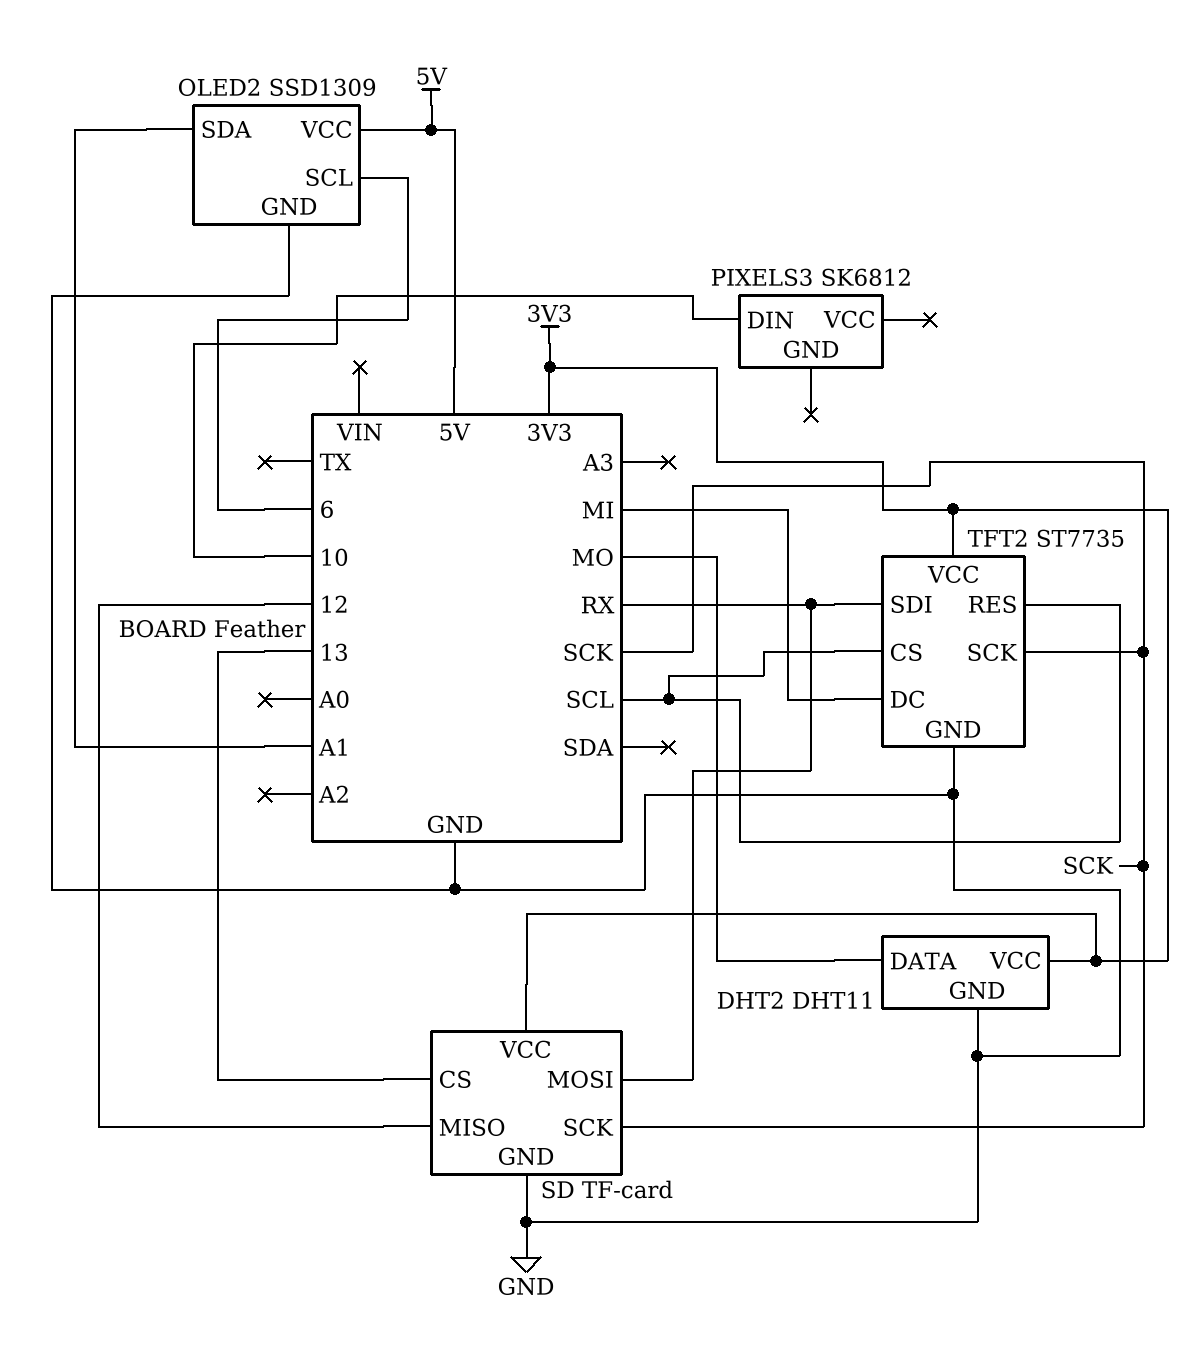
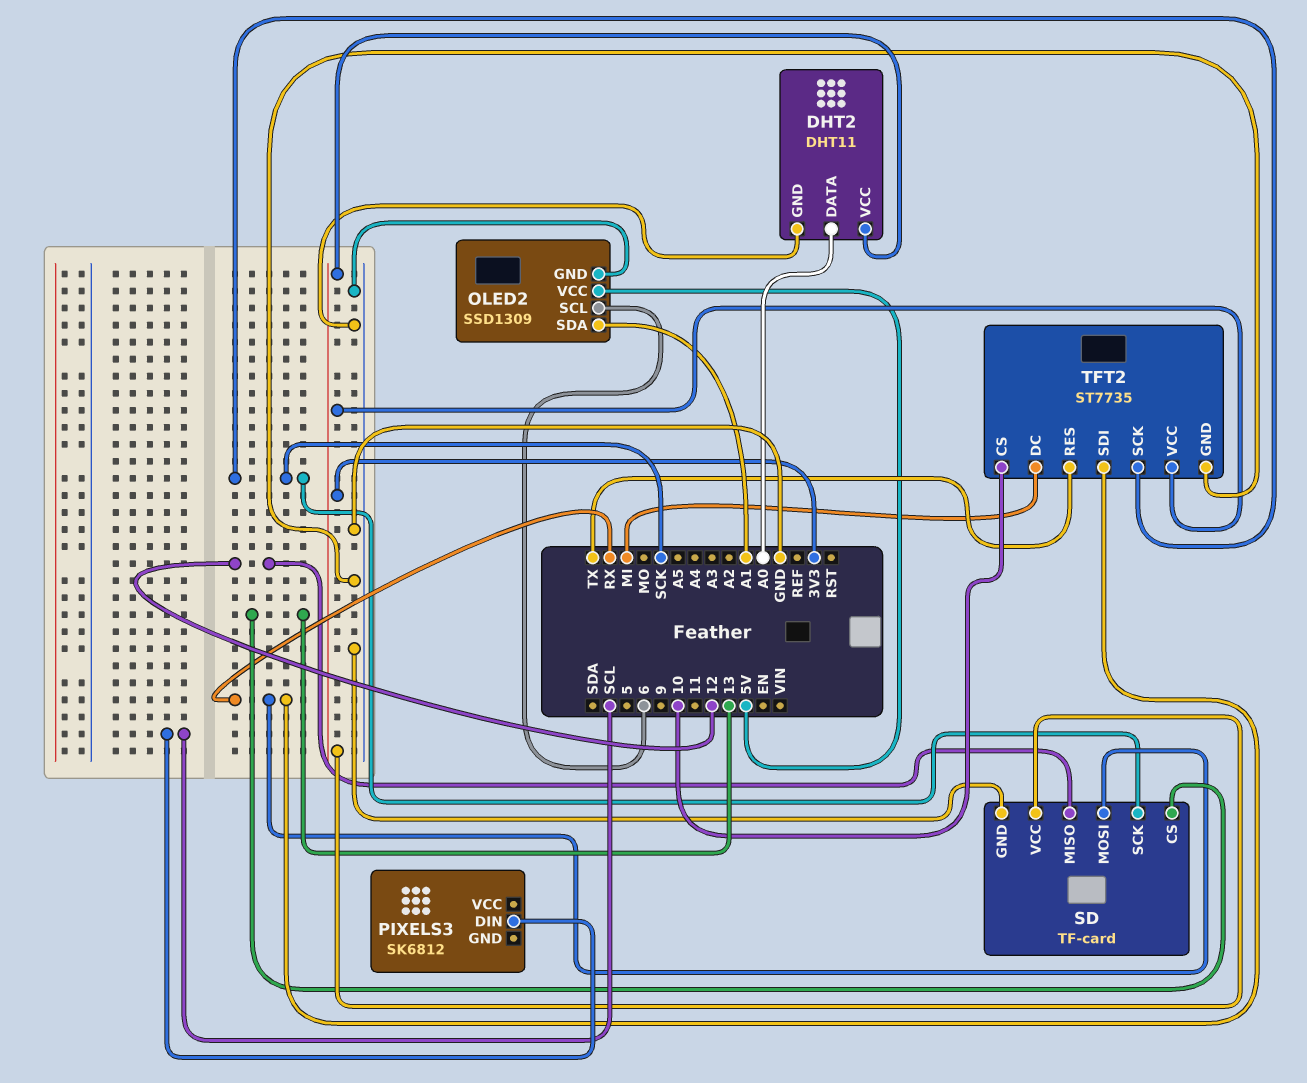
DHT2 pin DATA: MO -> A0
PIXELS3 pin DIN: 10 -> SCL
TFT2 pin CS: SCL -> 10
TFT2 pin RES: SCL -> TX

